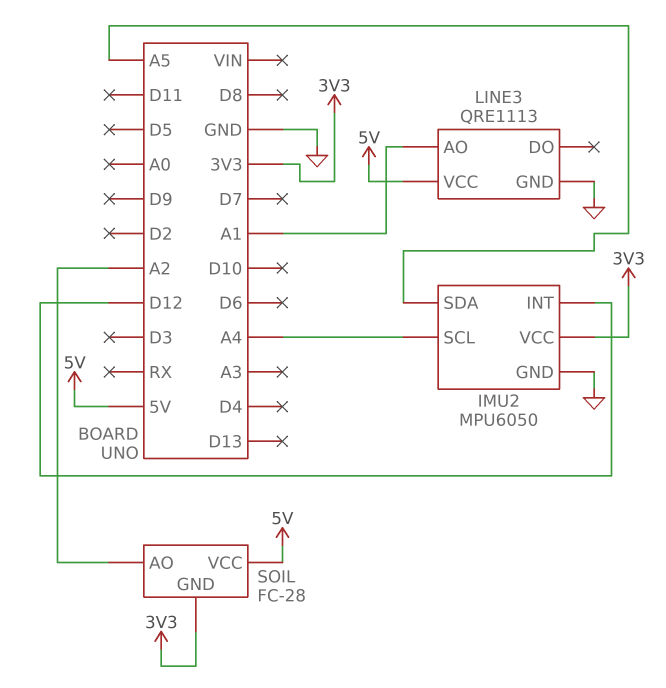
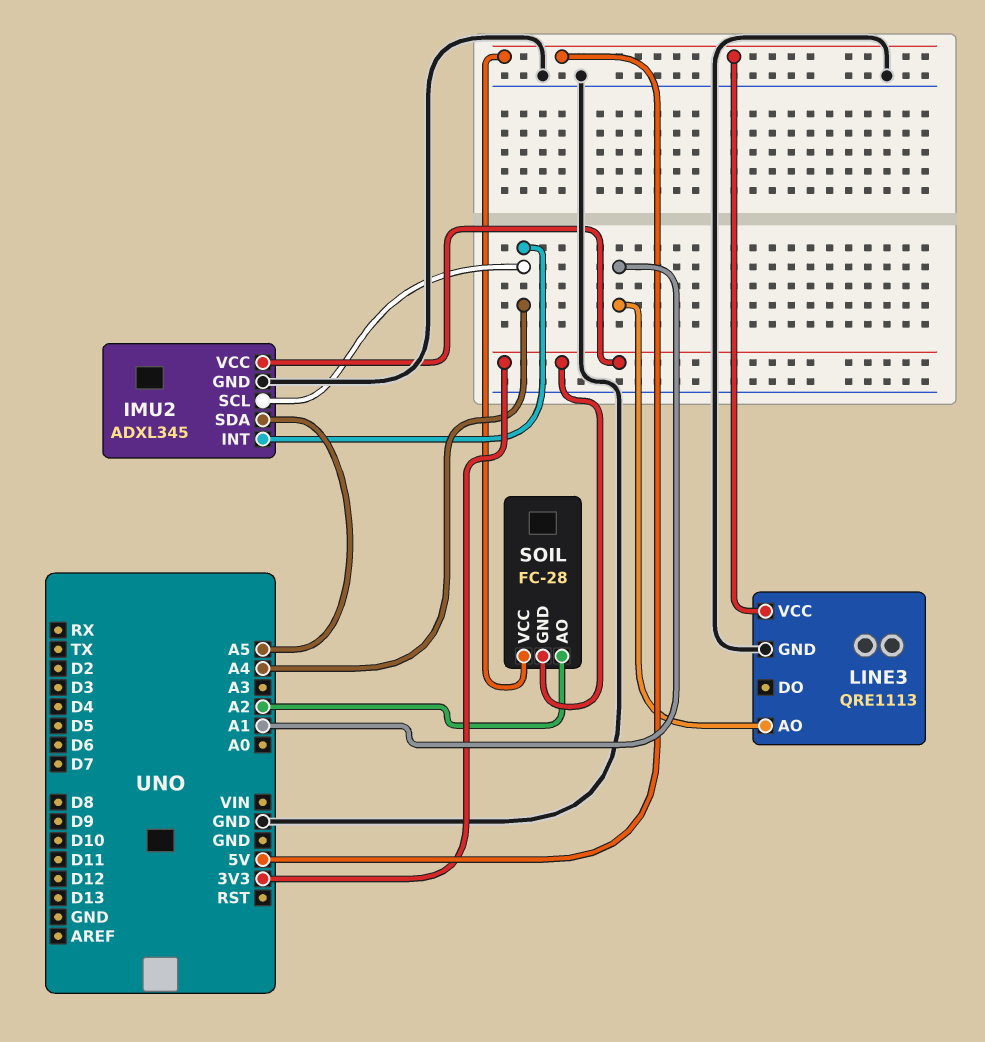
IMU2: MPU6050 -> ADXL345
IMU2 pin INT: D12 -> A4

